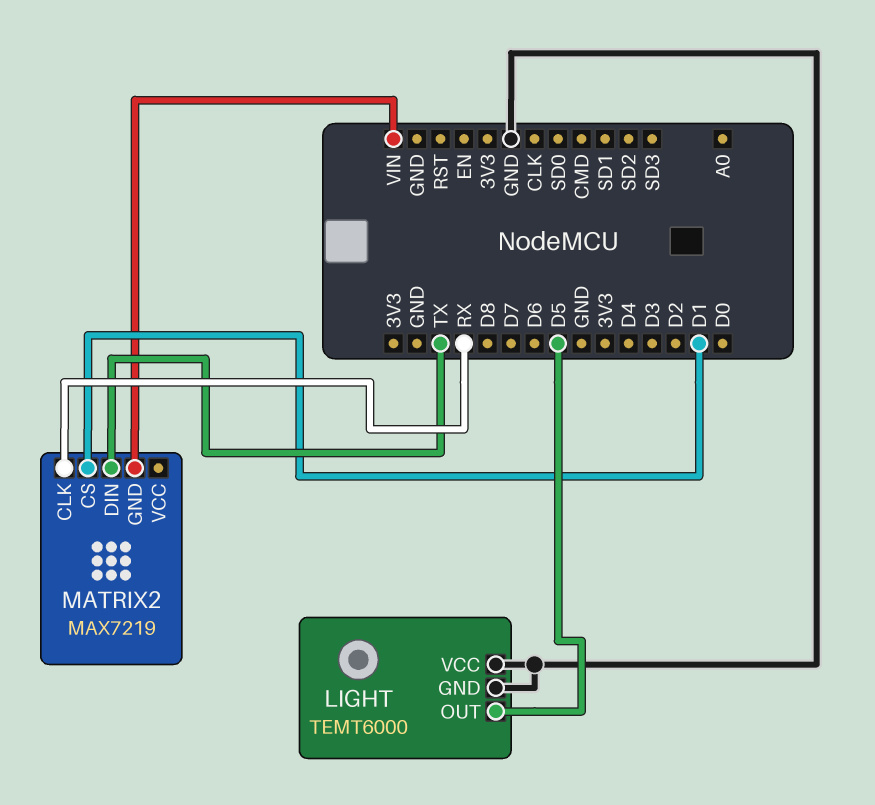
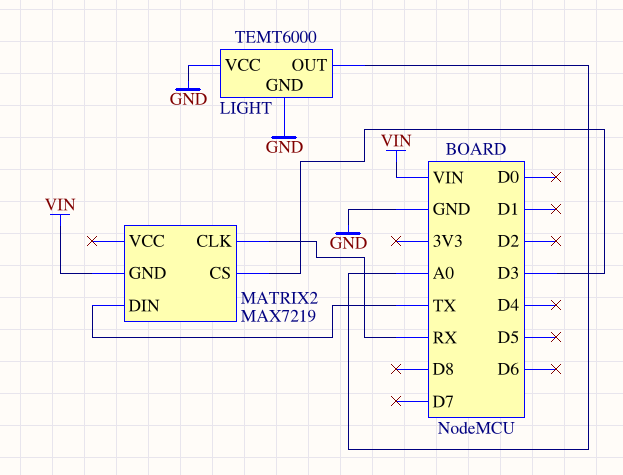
LIGHT pin OUT: D5 -> A0
MATRIX2 pin CS: D1 -> D3

